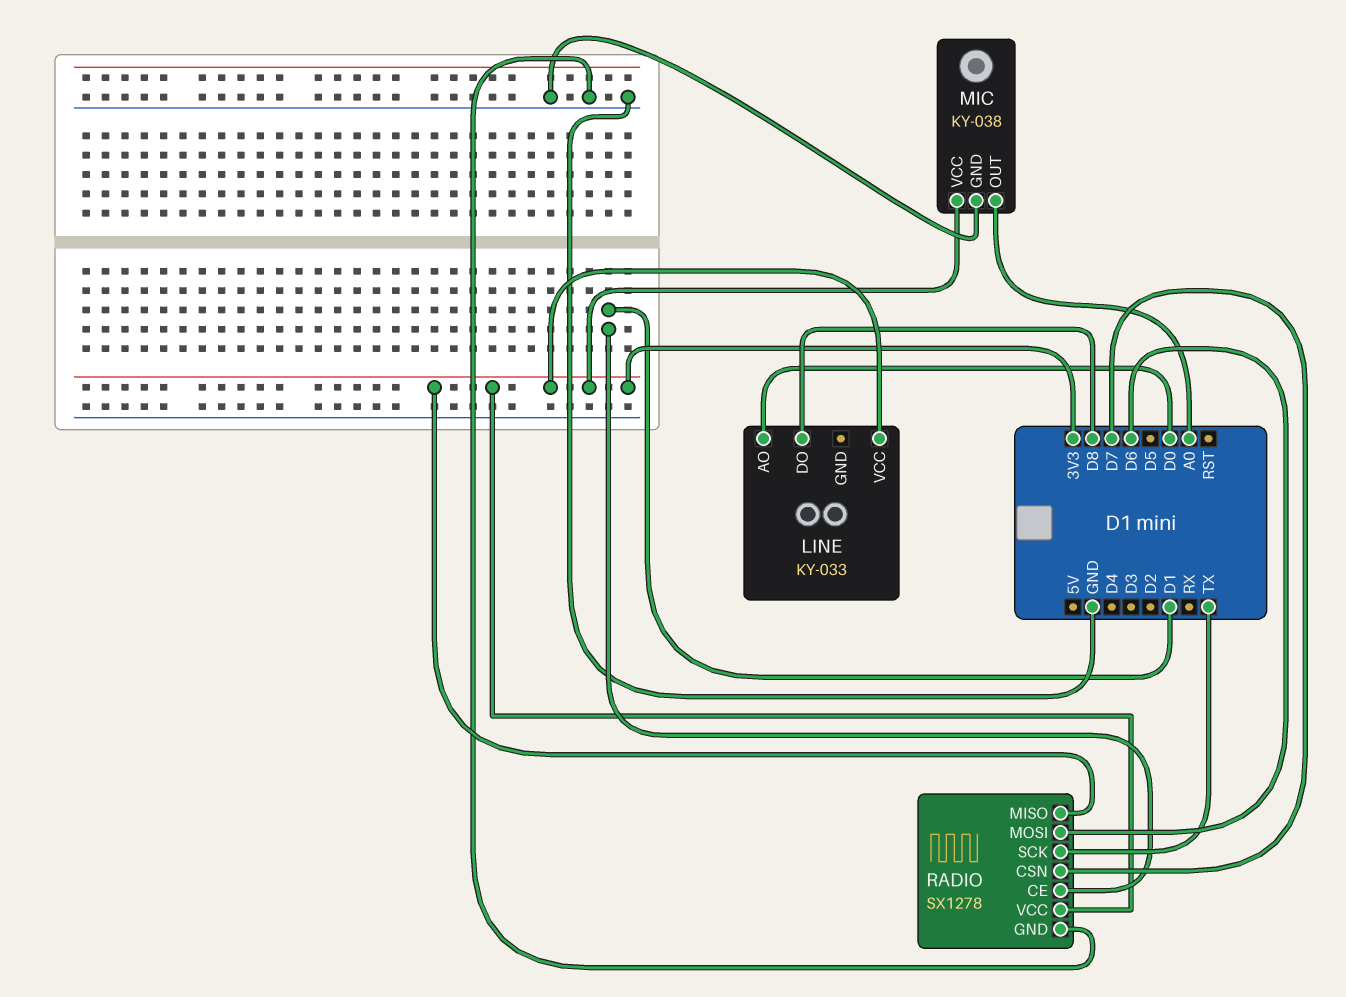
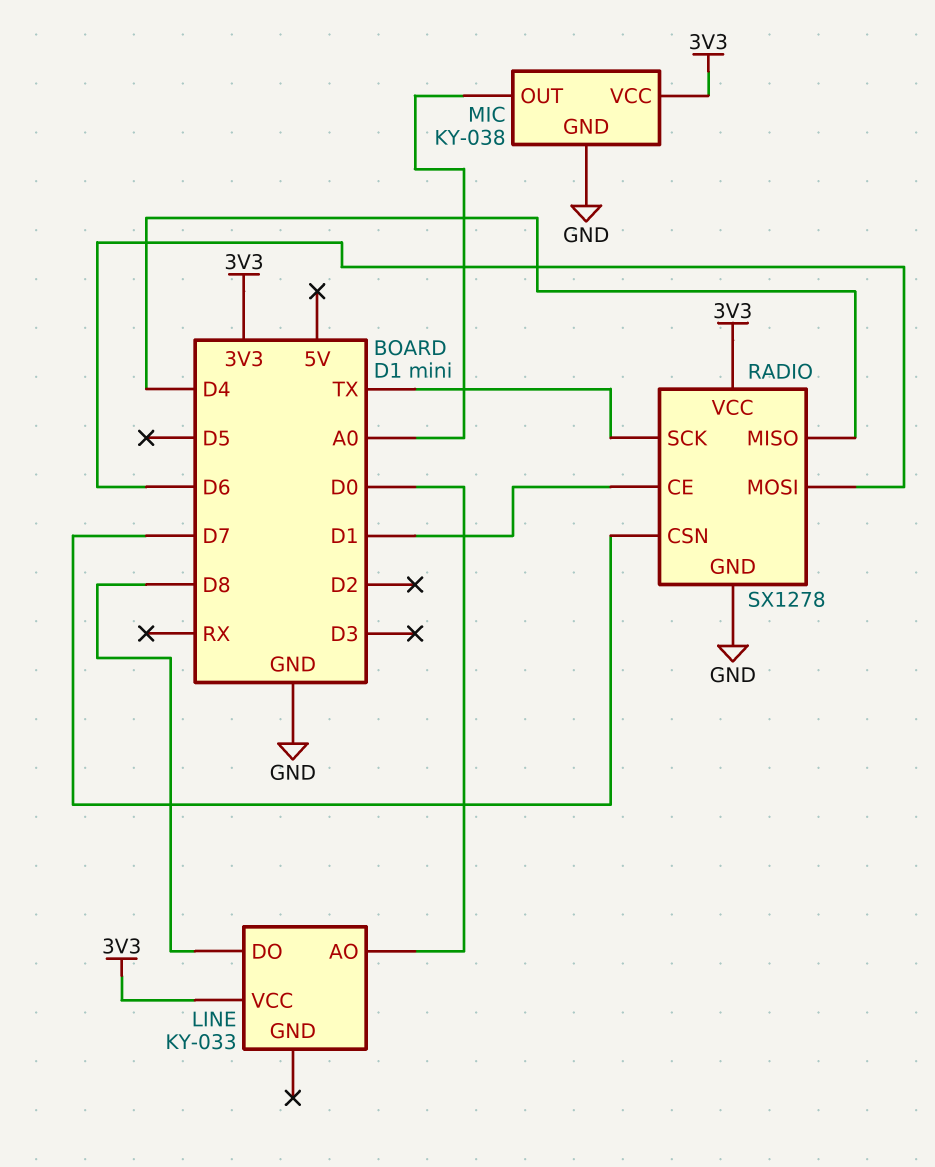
RADIO pin MISO: 3V3 -> D4

